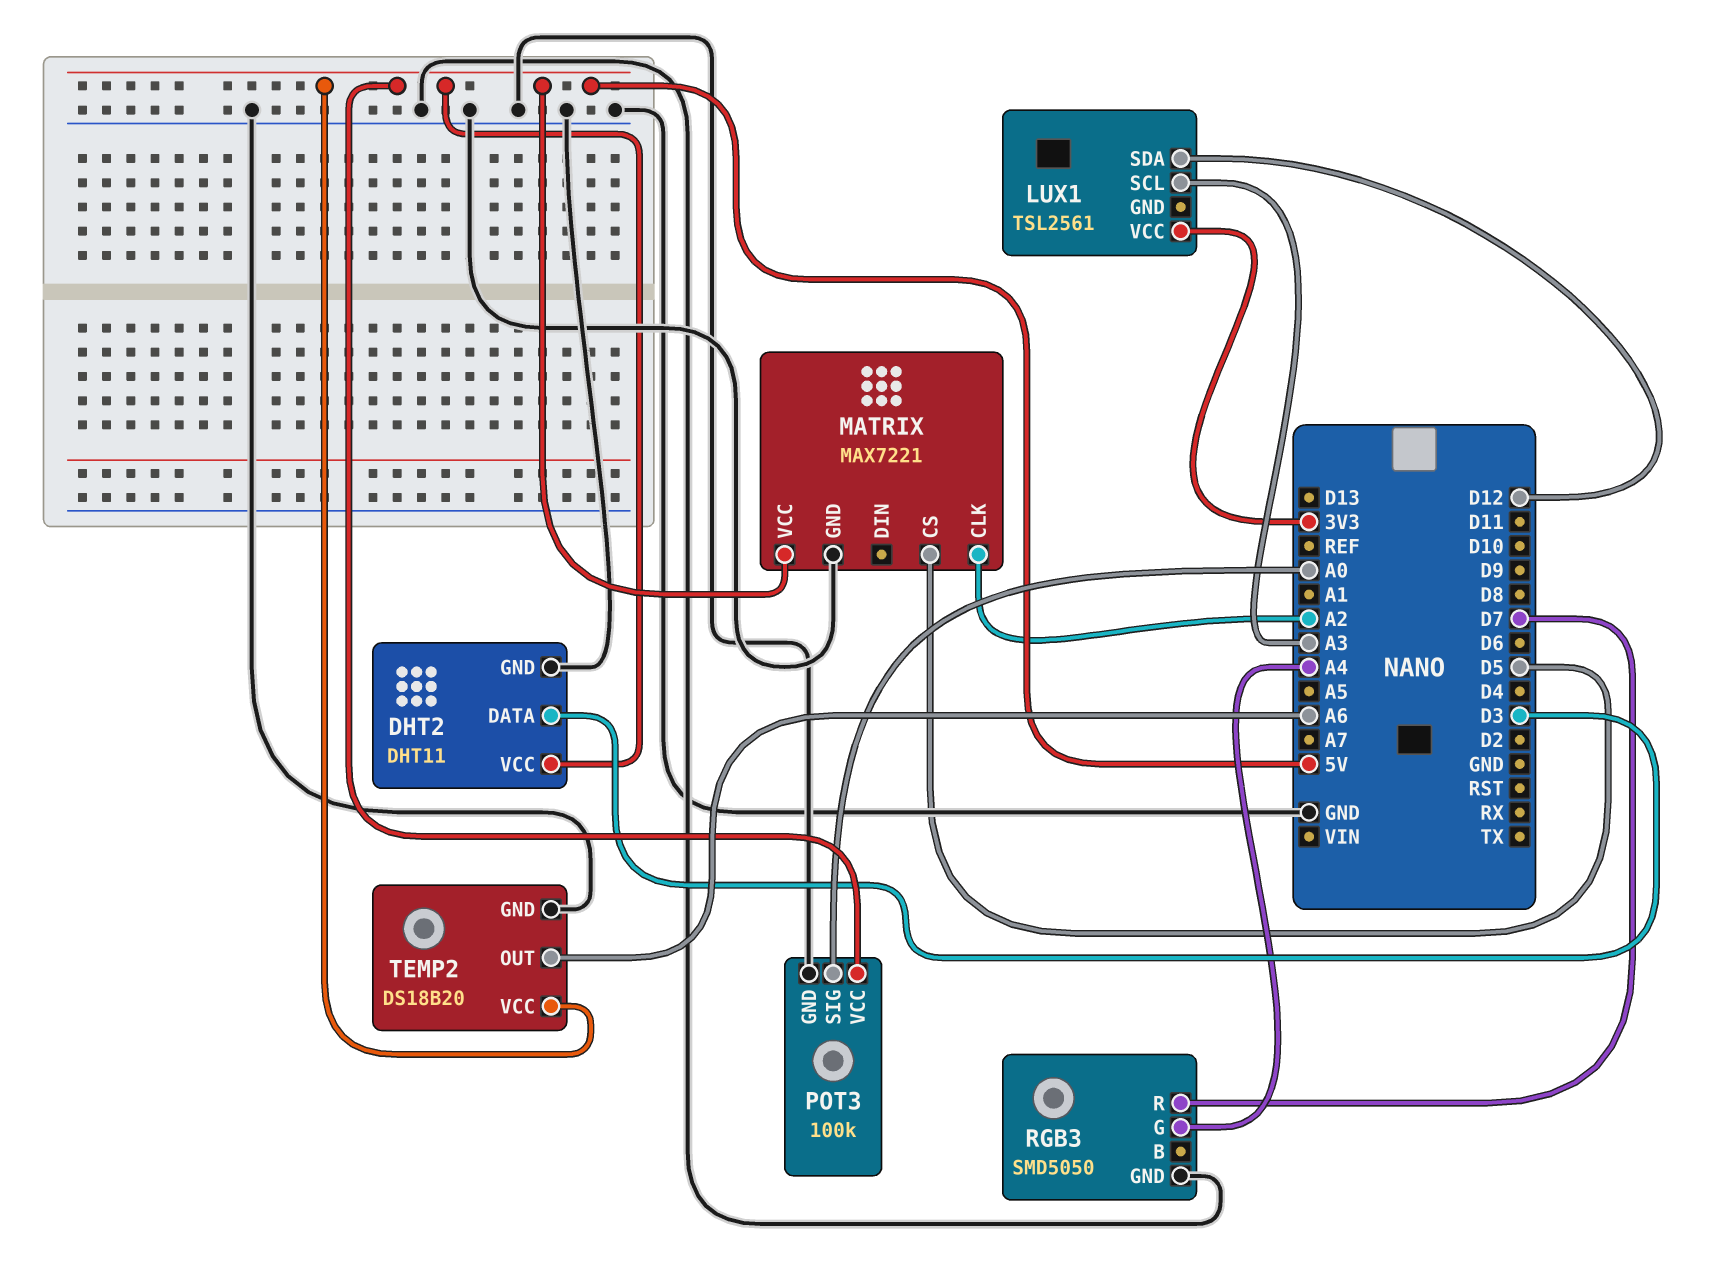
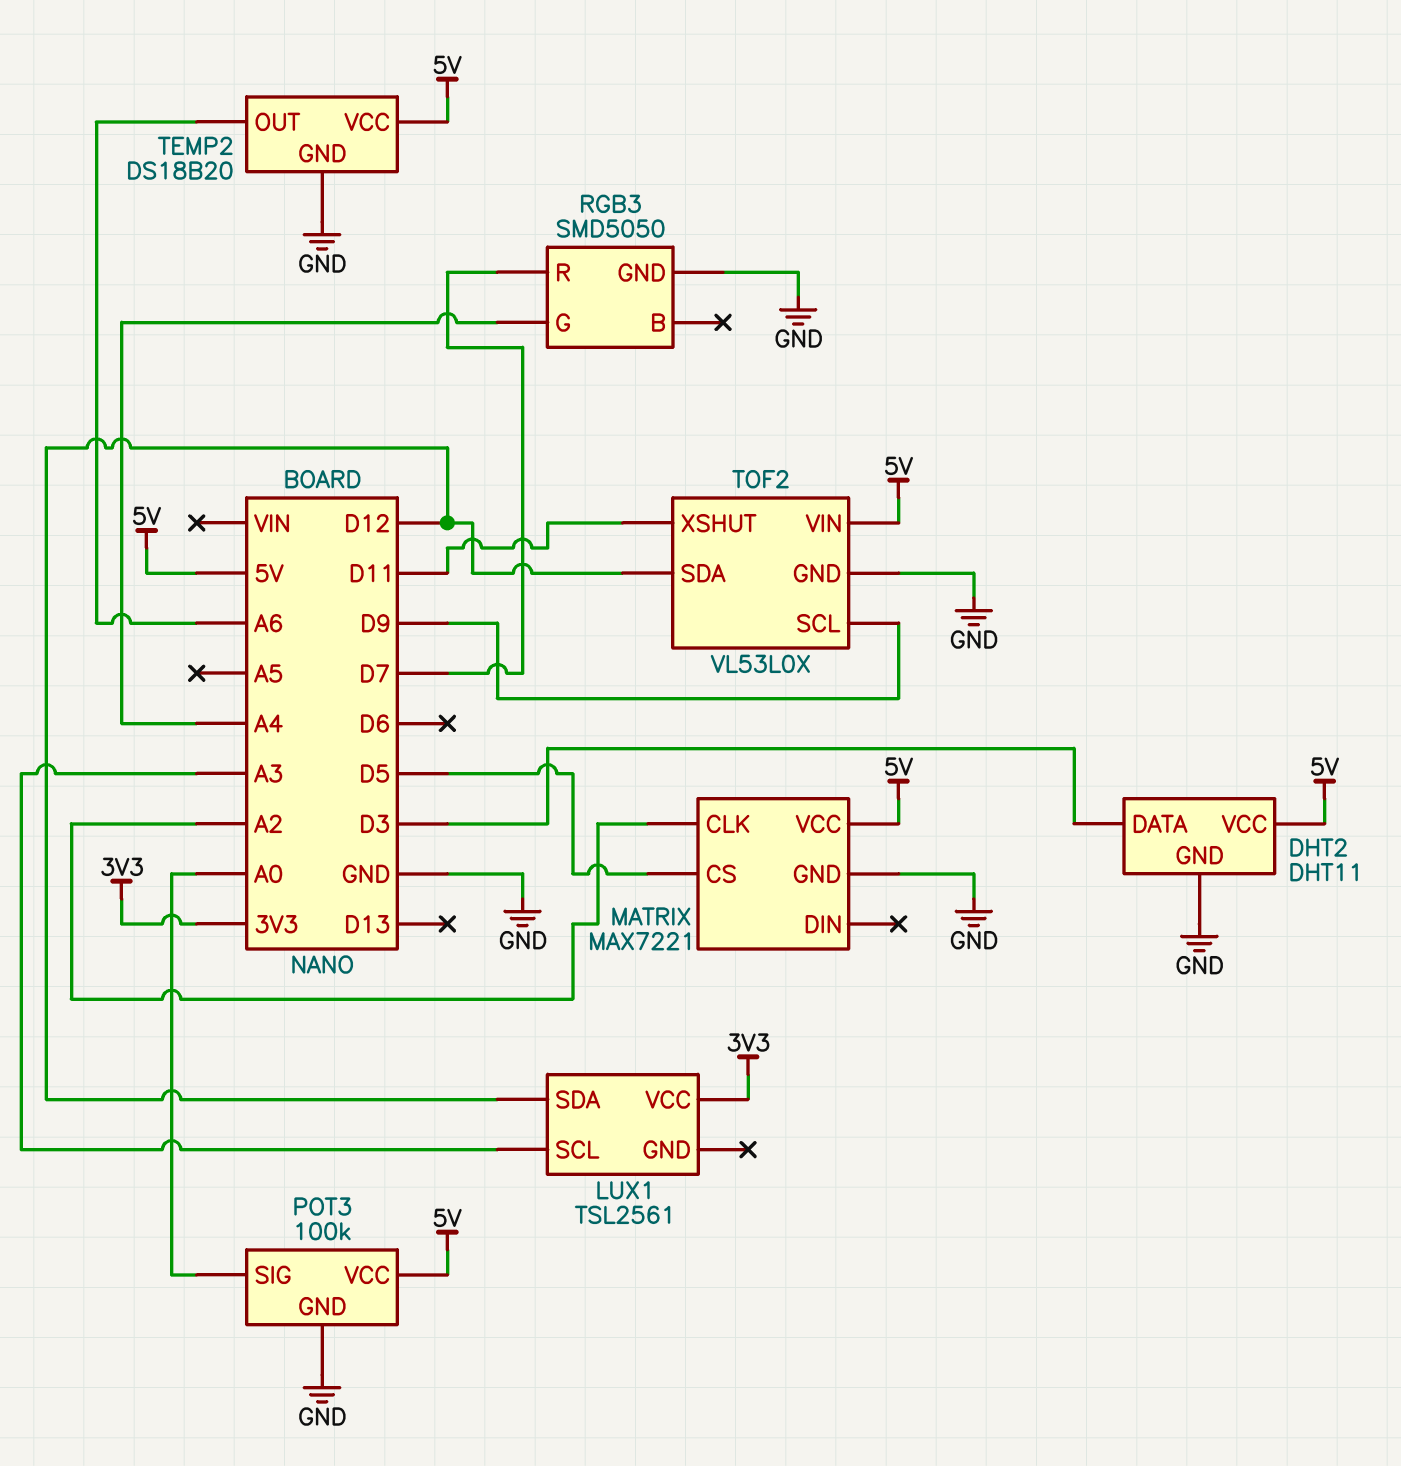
TOF2: none -> VL53L0X
TOF2 pin GND: none -> GND
TOF2 pin SCL: none -> D9
TOF2 pin SDA: none -> D12
TOF2 pin VIN: none -> 5V
TOF2 pin XSHUT: none -> D11

